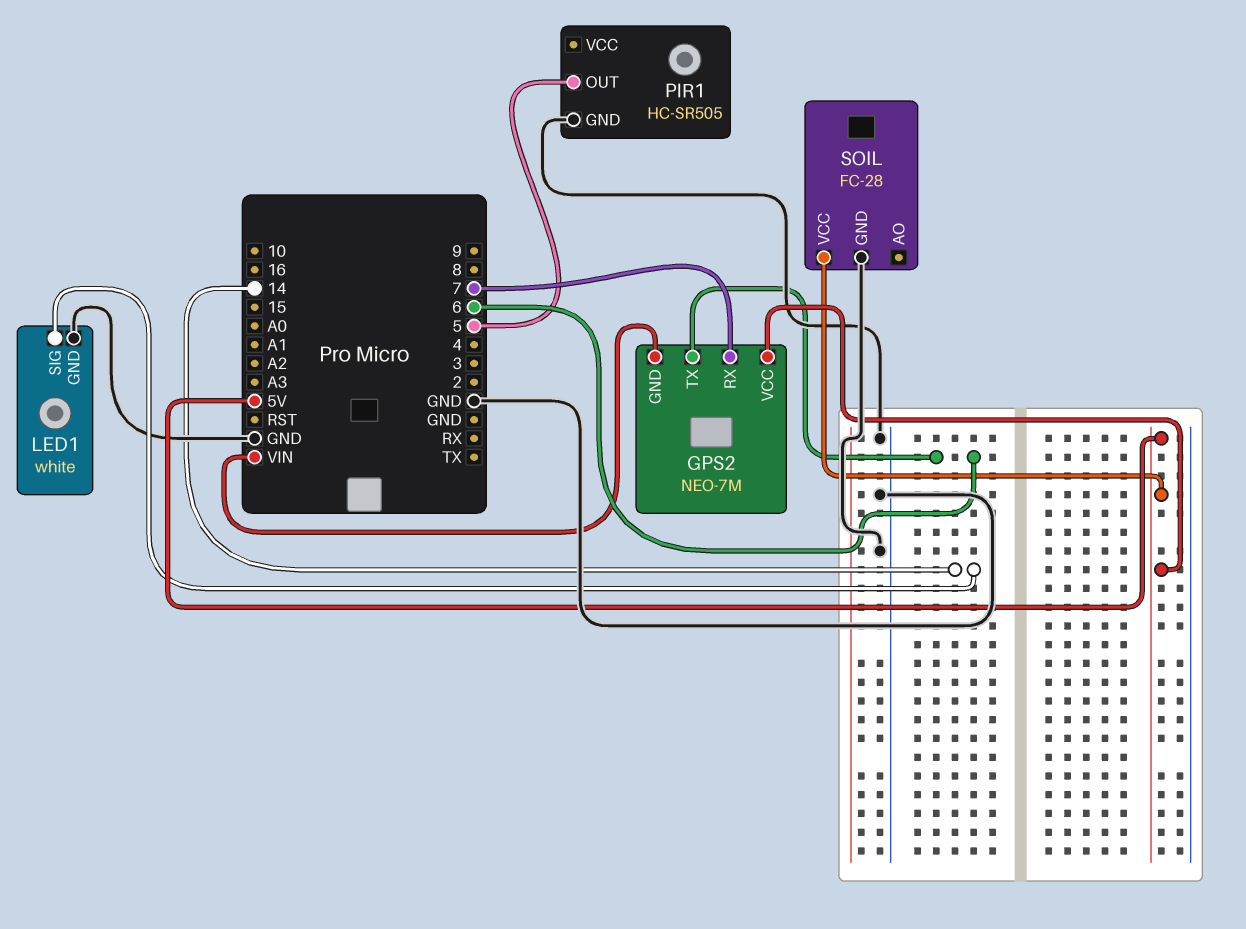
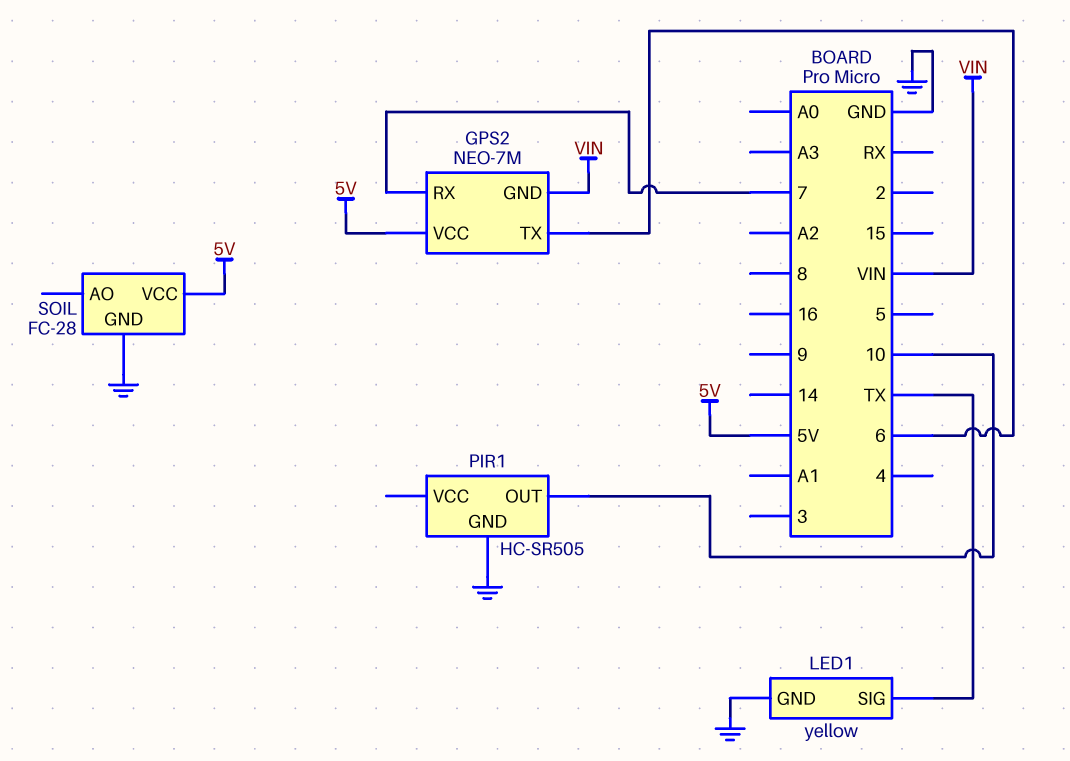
LED1: white -> yellow
LED1 pin SIG: 14 -> TX
PIR1 pin OUT: 5 -> 10

